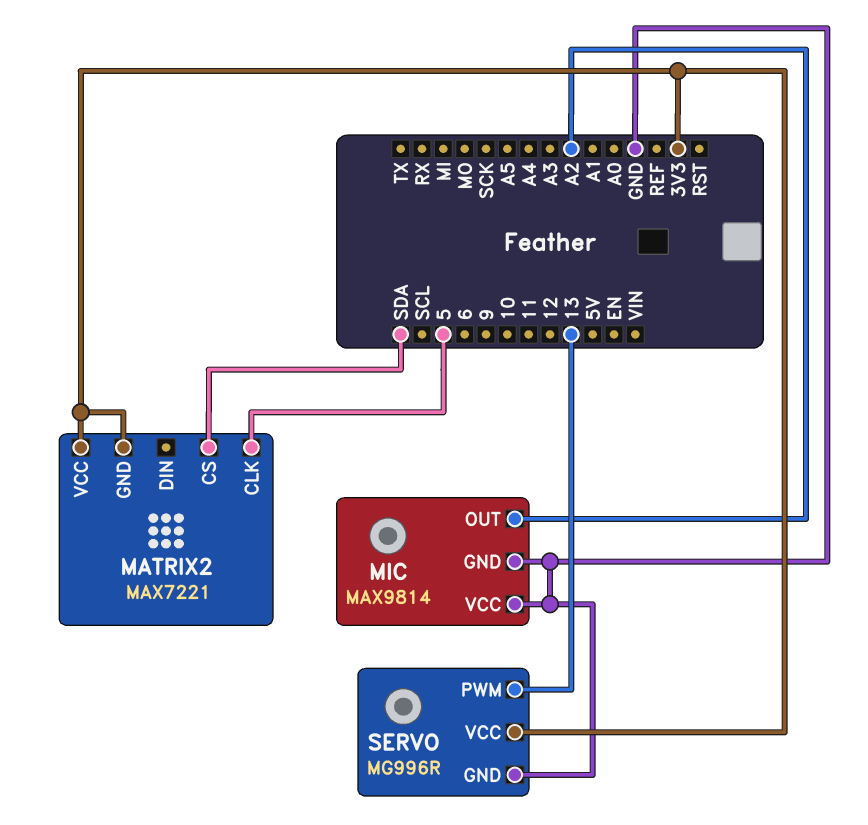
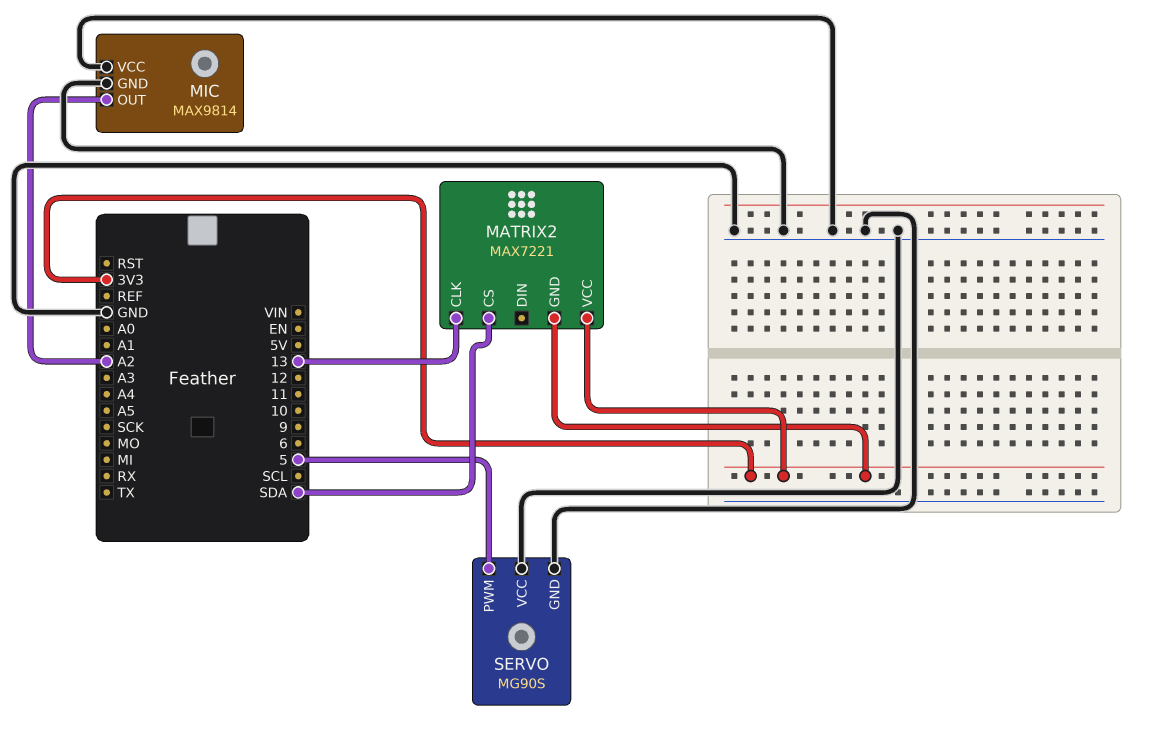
MATRIX2 pin CLK: 5 -> 13
SERVO: MG996R -> MG90S
SERVO pin PWM: 13 -> 5
SERVO pin VCC: 3V3 -> GND

